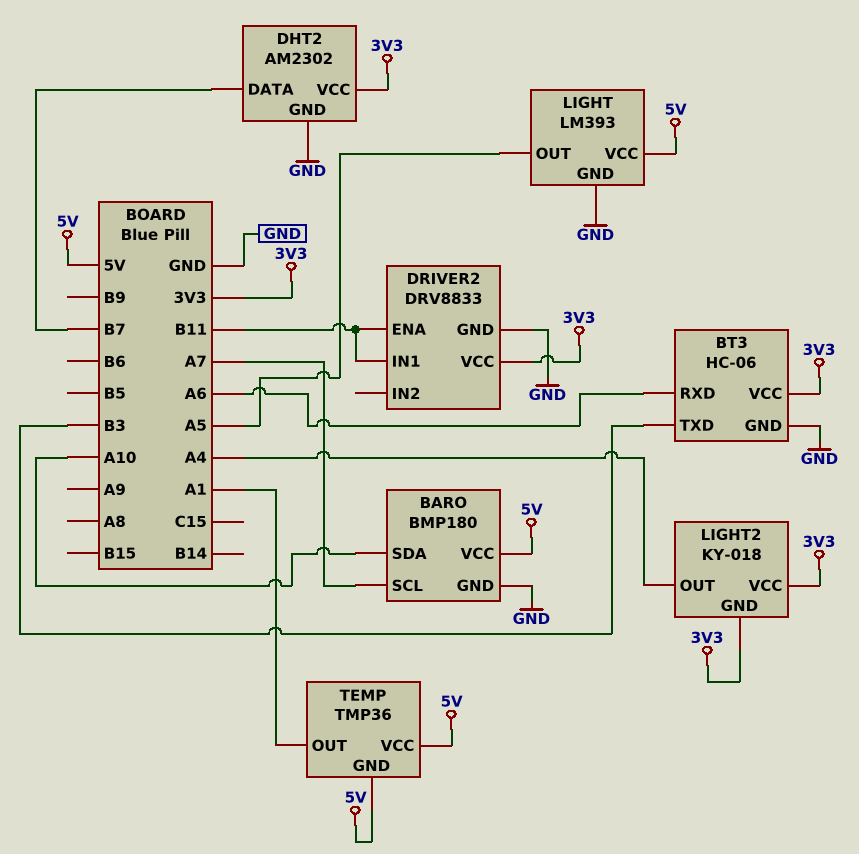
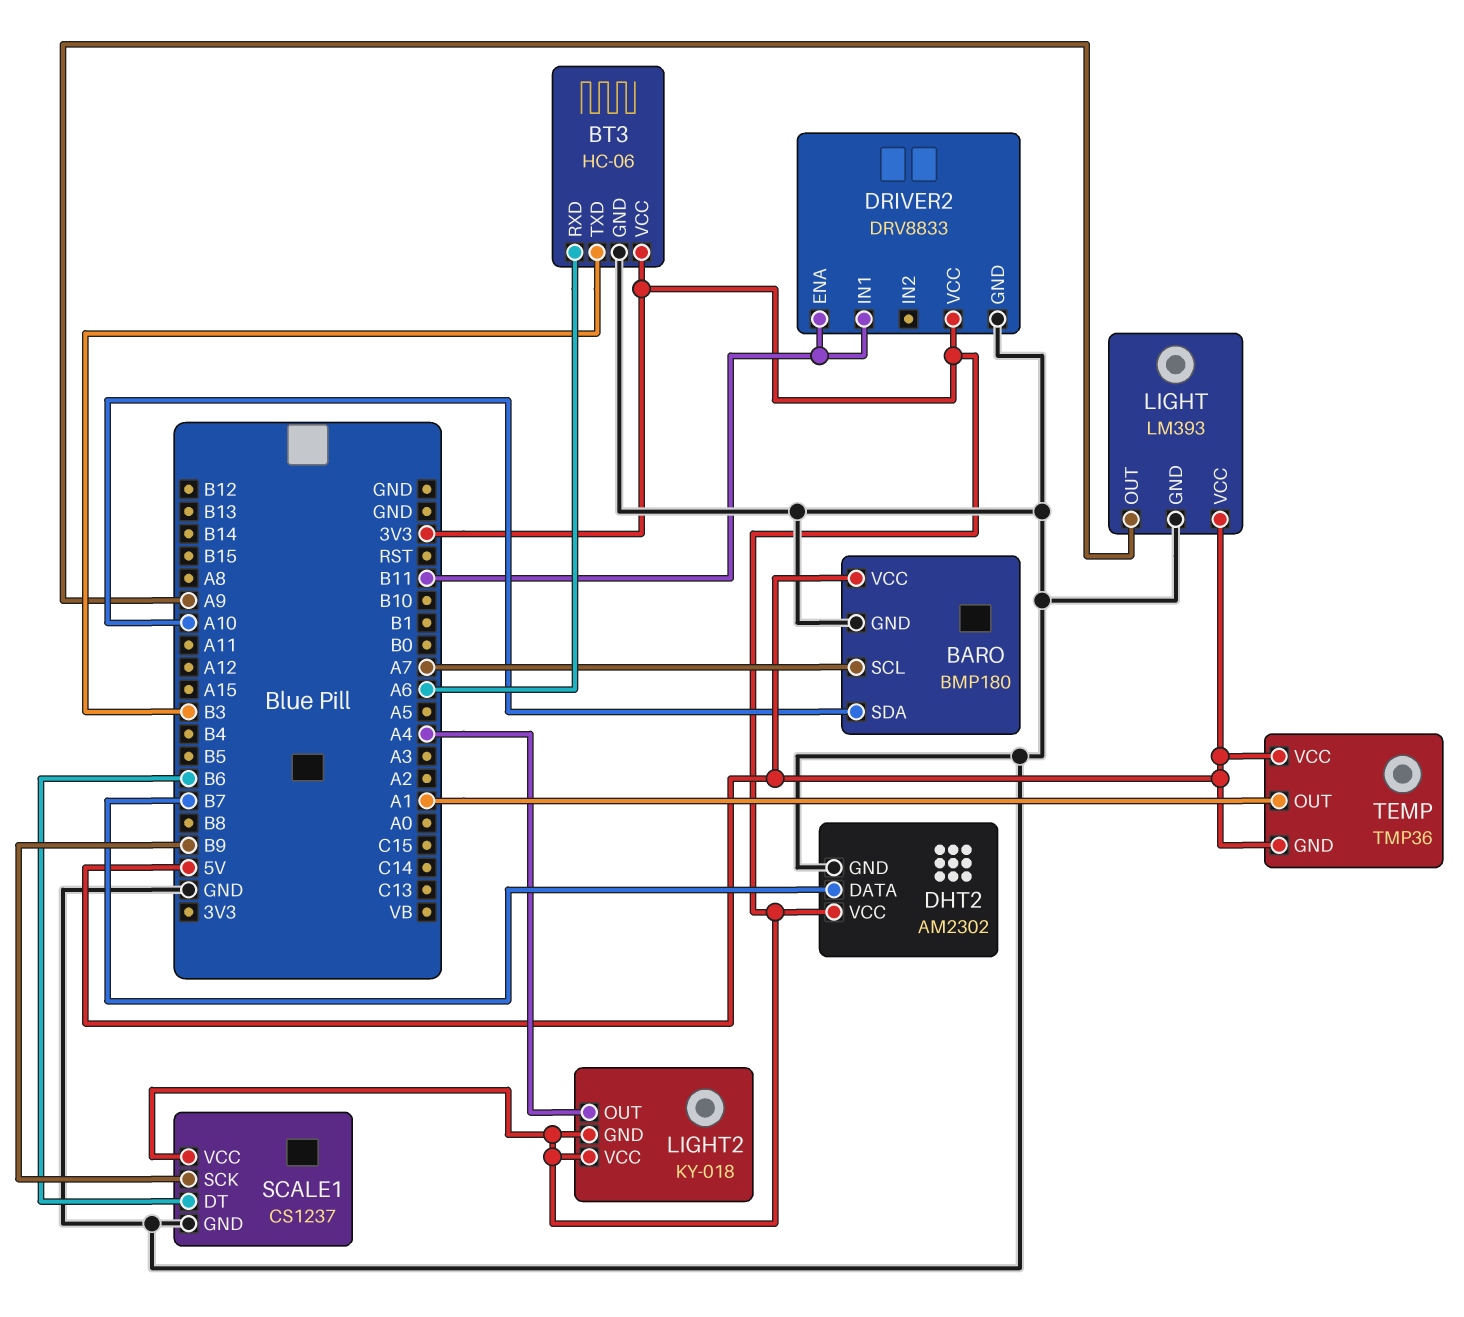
LIGHT pin OUT: A5 -> A9
SCALE1: none -> CS1237
SCALE1 pin DT: none -> B6
SCALE1 pin GND: none -> GND
SCALE1 pin SCK: none -> B9
SCALE1 pin VCC: none -> 3V3

